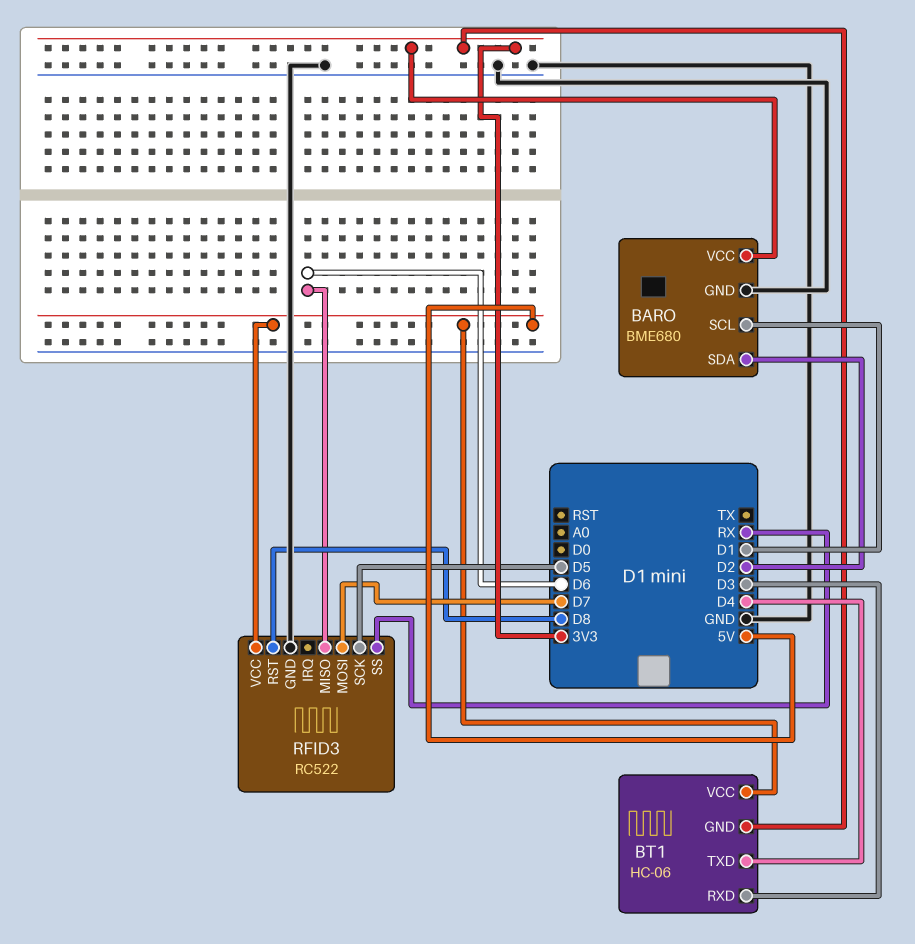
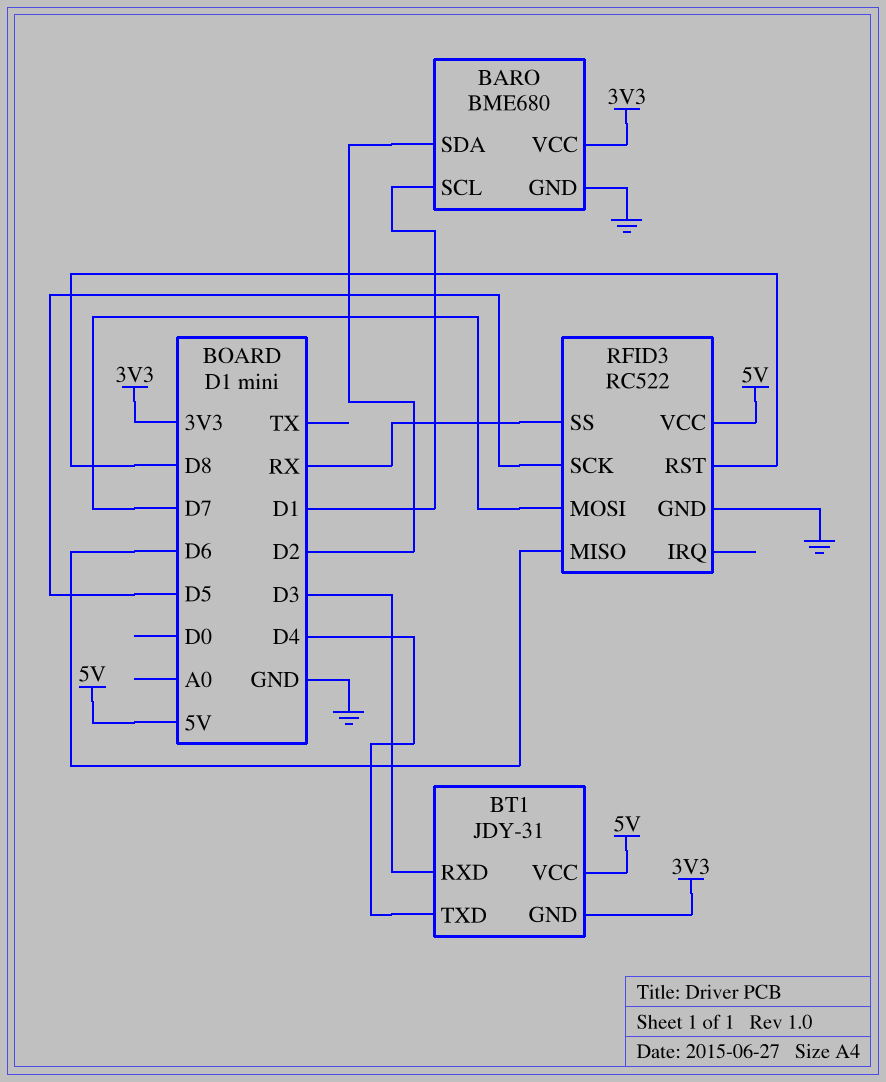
BT1: HC-06 -> JDY-31

